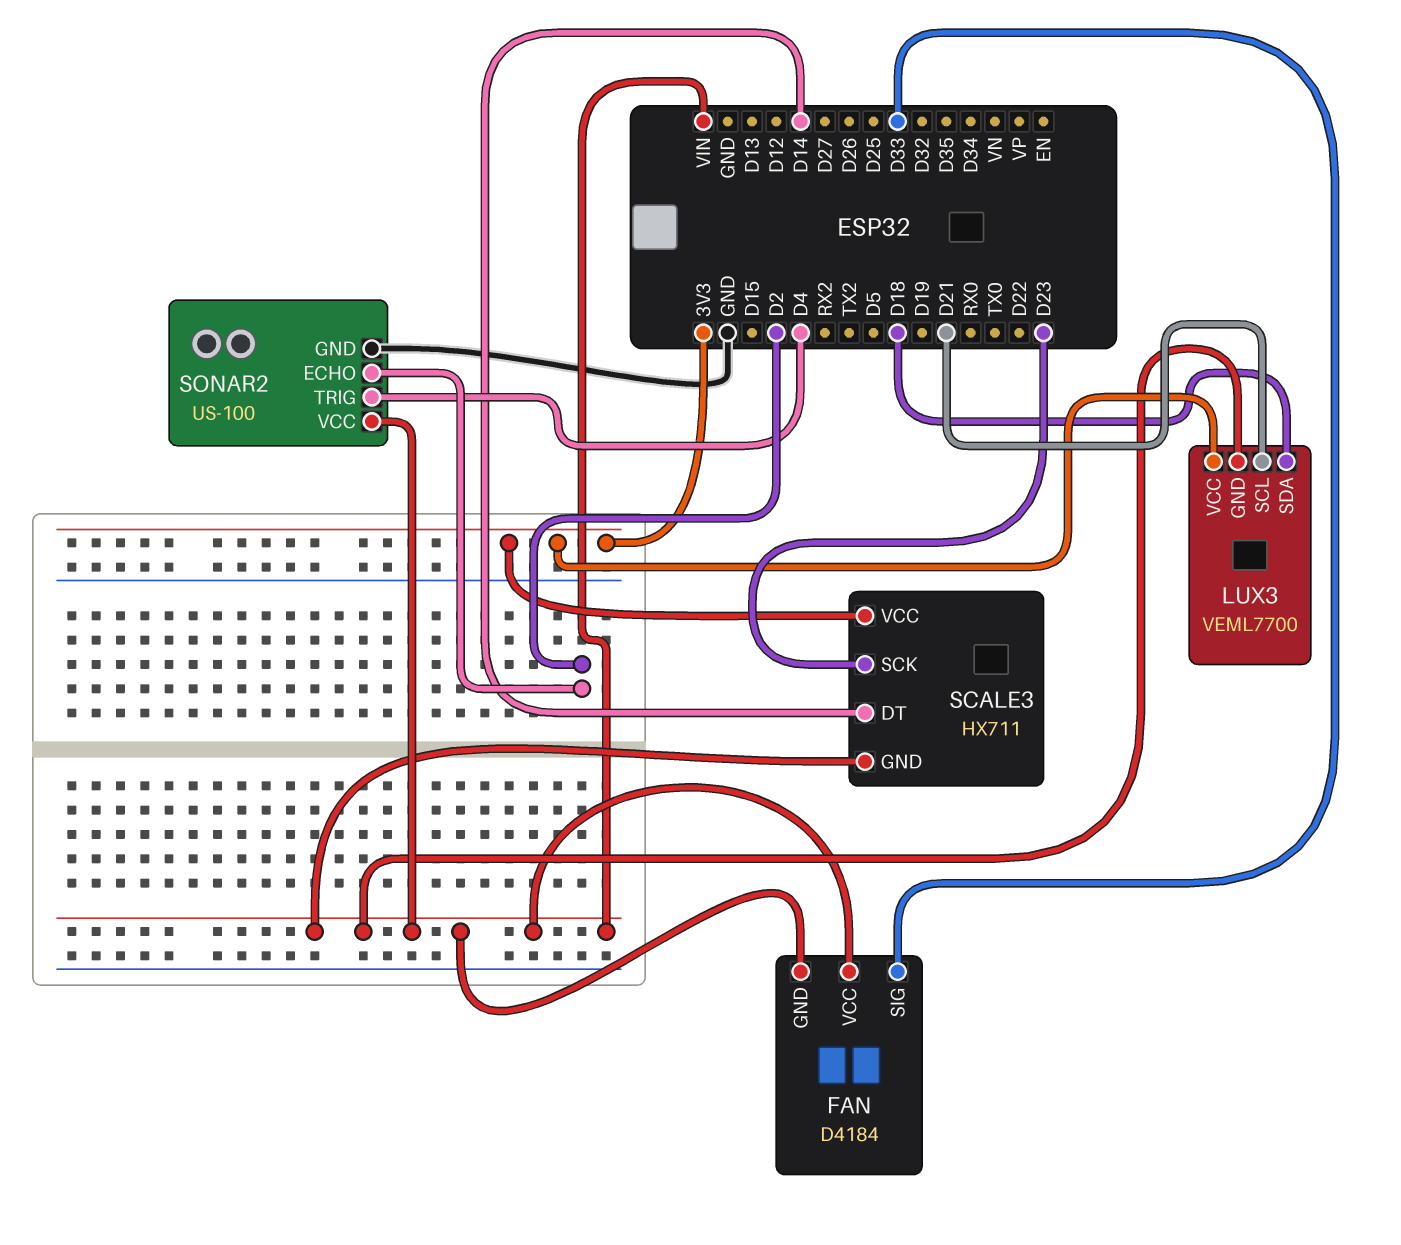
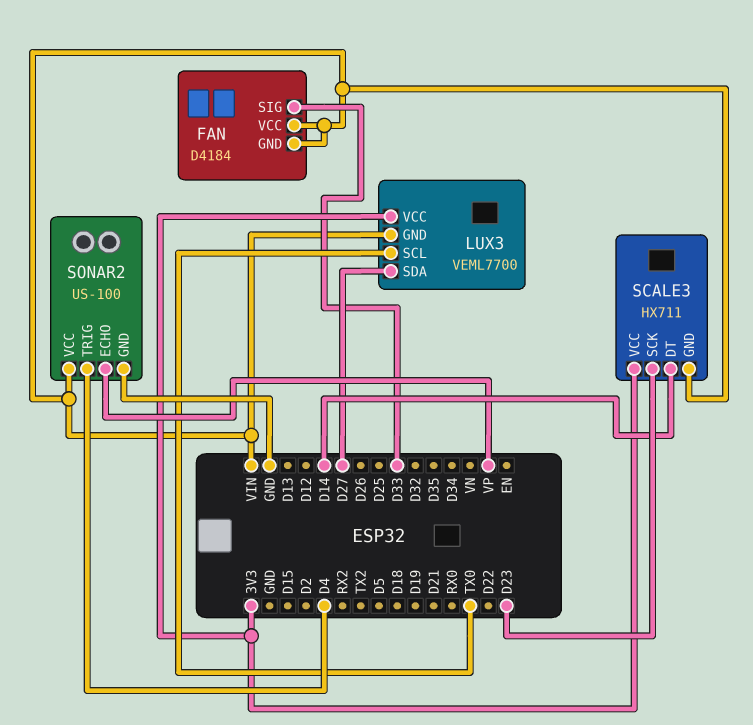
LUX3 pin SCL: D21 -> TX0
LUX3 pin SDA: D18 -> D27
SONAR2 pin ECHO: D2 -> VP

